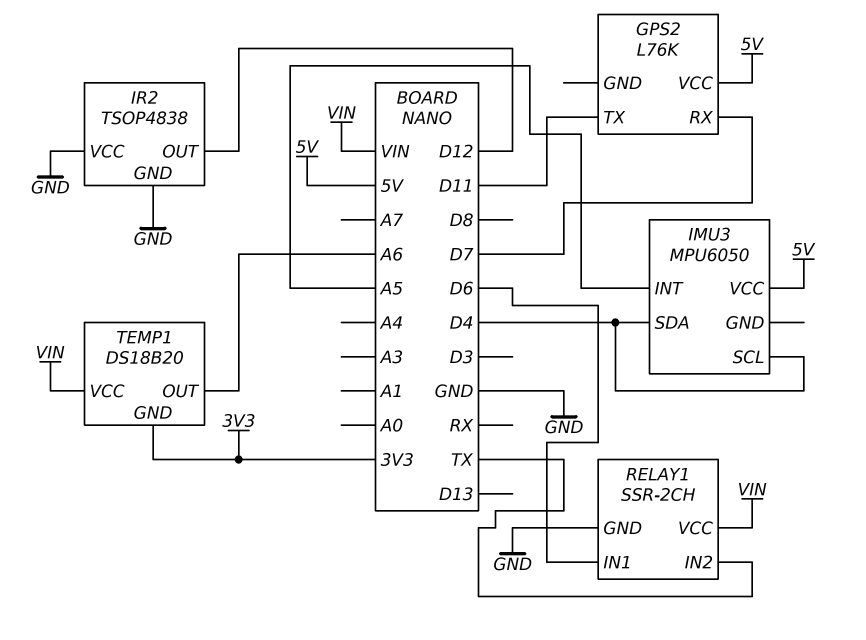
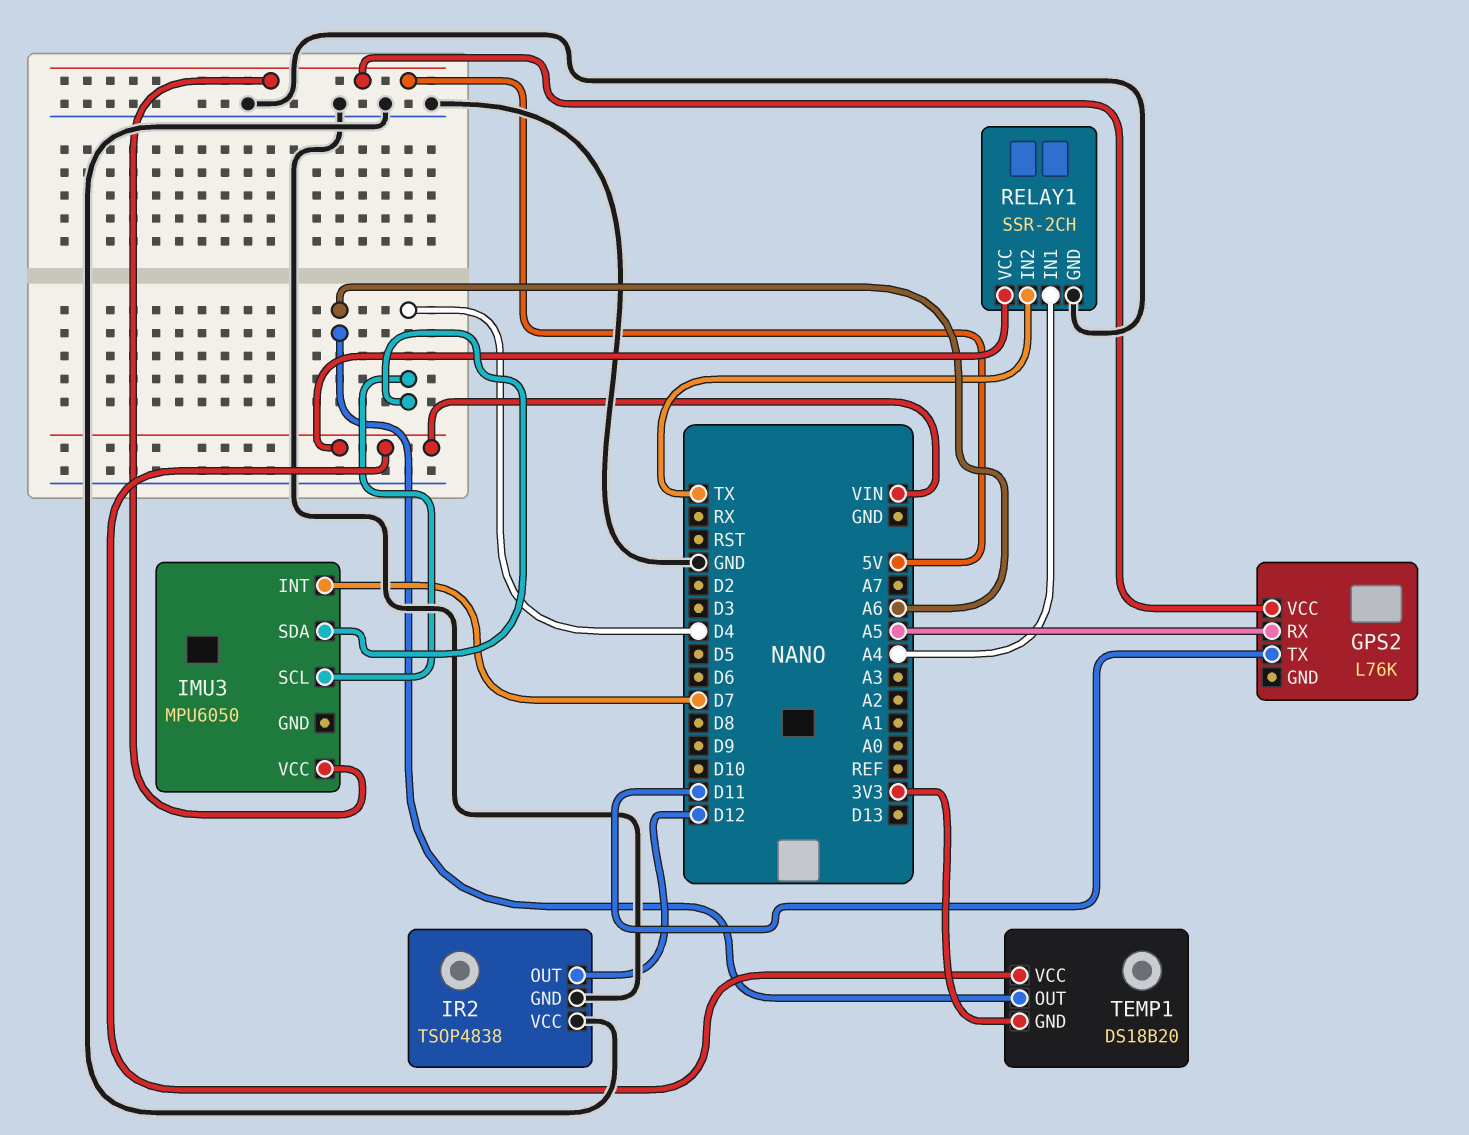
GPS2 pin RX: D7 -> A5
IMU3 pin INT: A5 -> D7
RELAY1 pin IN1: D6 -> A4

